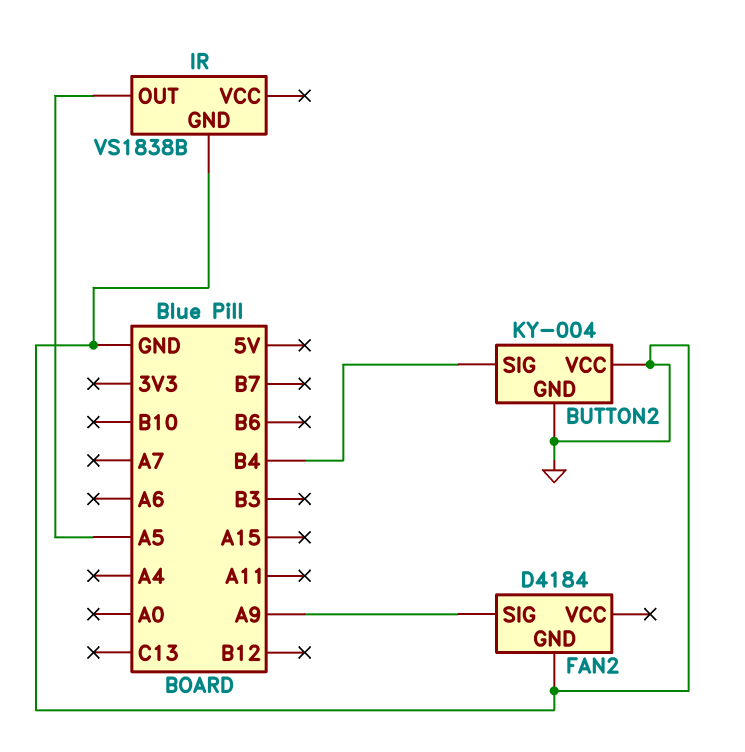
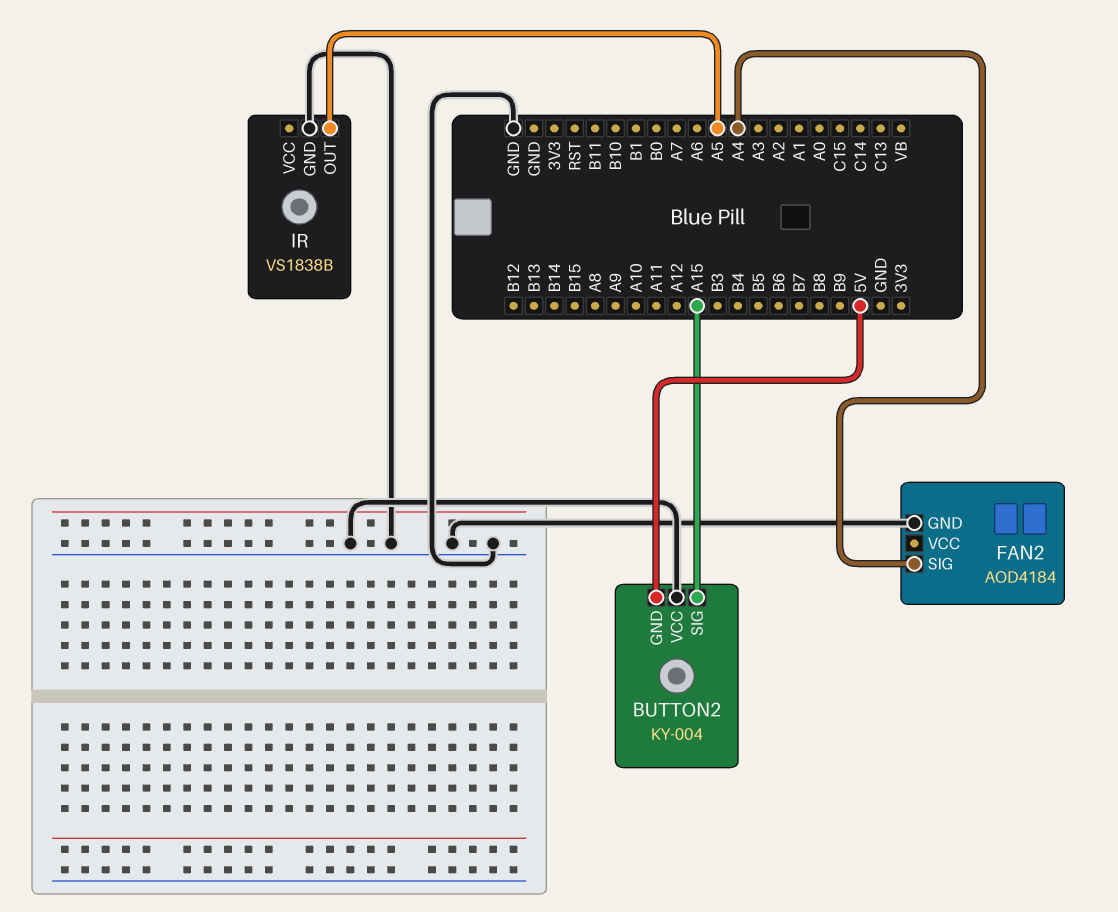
BUTTON2 pin GND: GND -> 5V
BUTTON2 pin SIG: B4 -> A15
FAN2: D4184 -> AOD4184
FAN2 pin SIG: A9 -> A4

